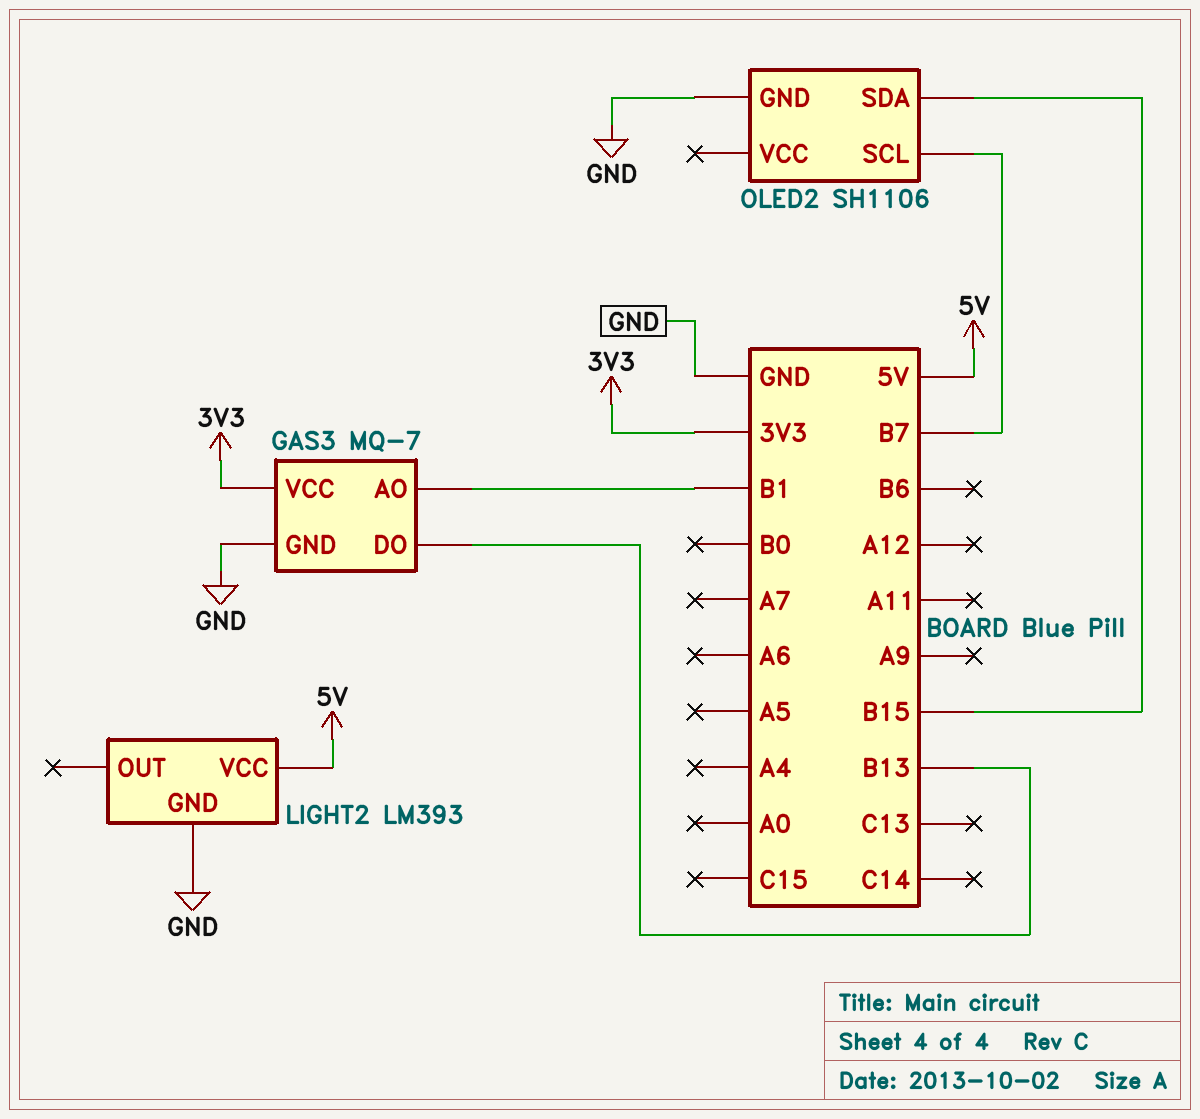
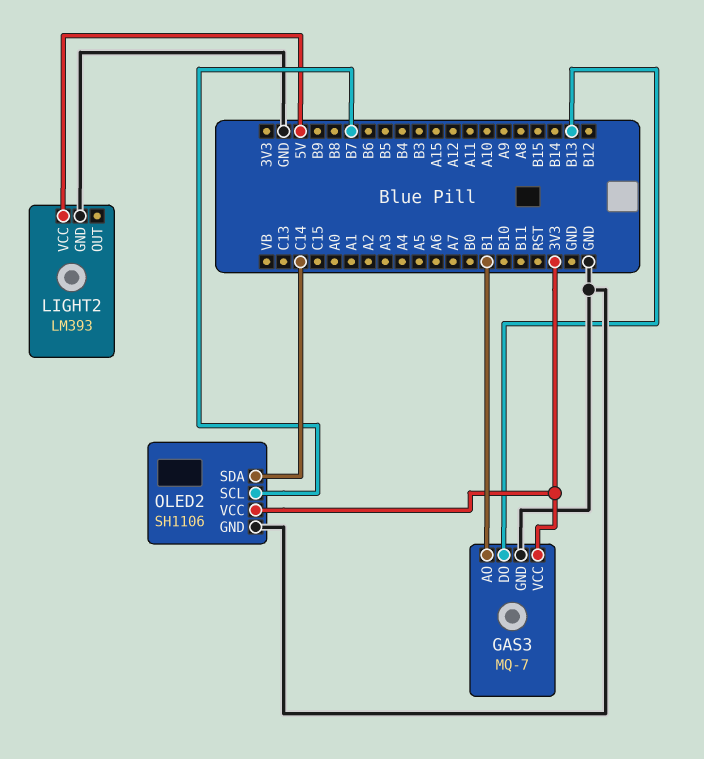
OLED2 pin SDA: B15 -> C14
OLED2 pin VCC: none -> 3V3

